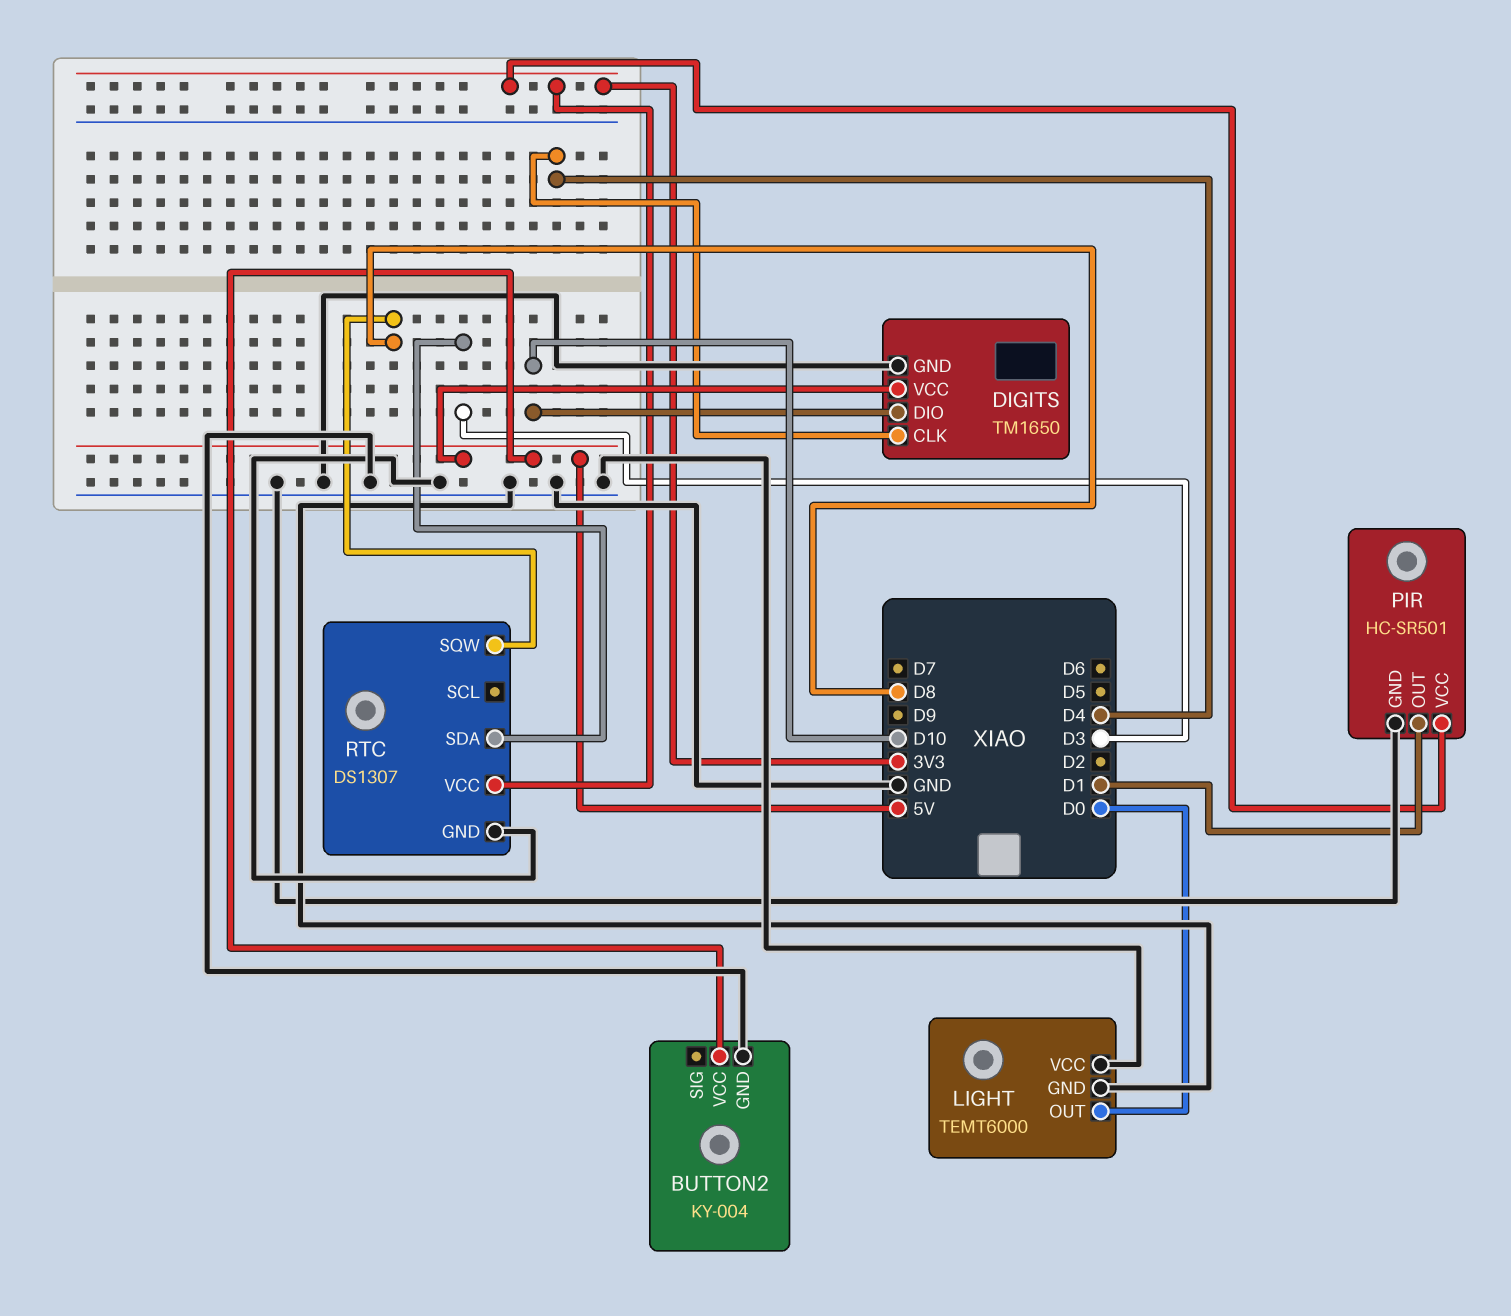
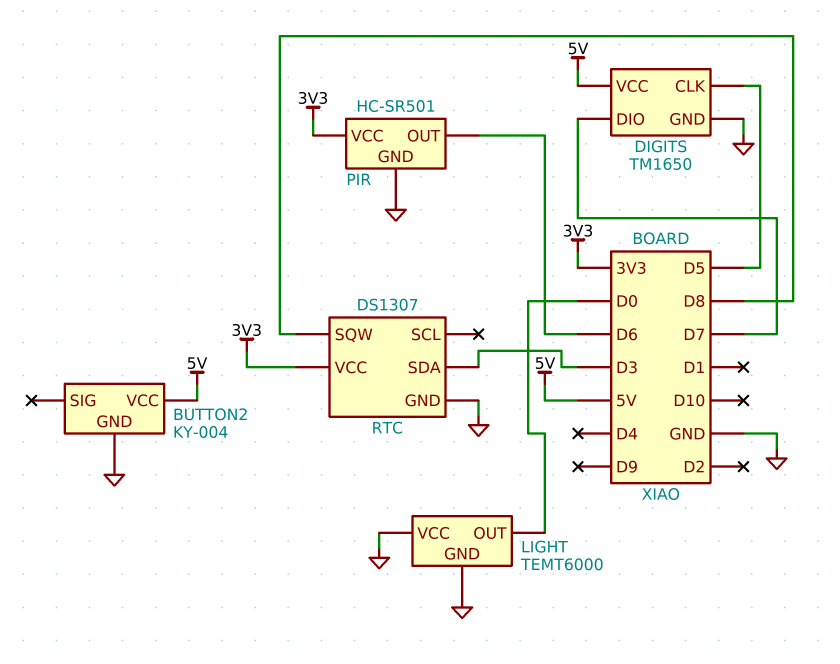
DIGITS pin CLK: D4 -> D5
DIGITS pin DIO: D10 -> D7
PIR pin OUT: D1 -> D6

